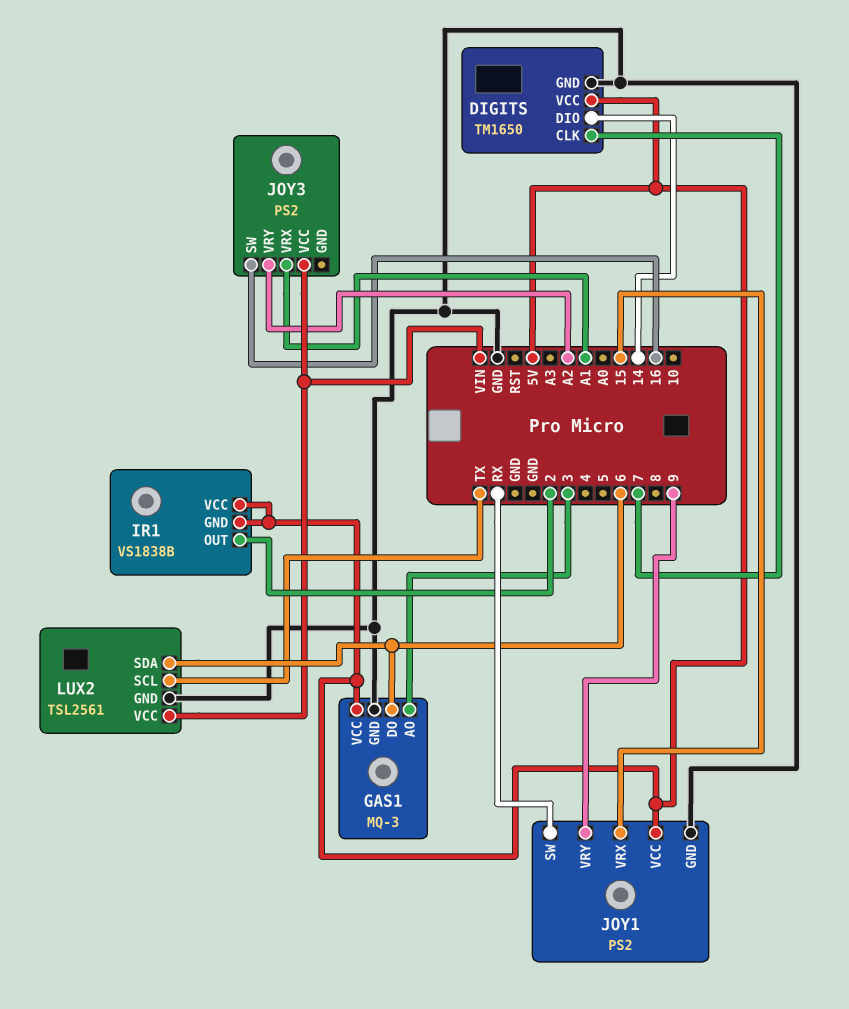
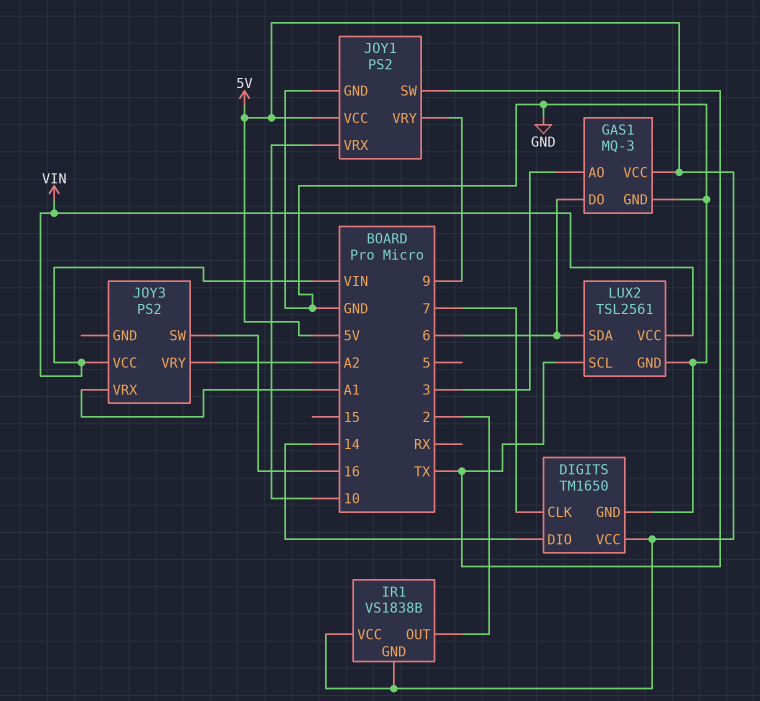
JOY1 pin SW: RX -> TX
JOY1 pin VRX: 15 -> 10

